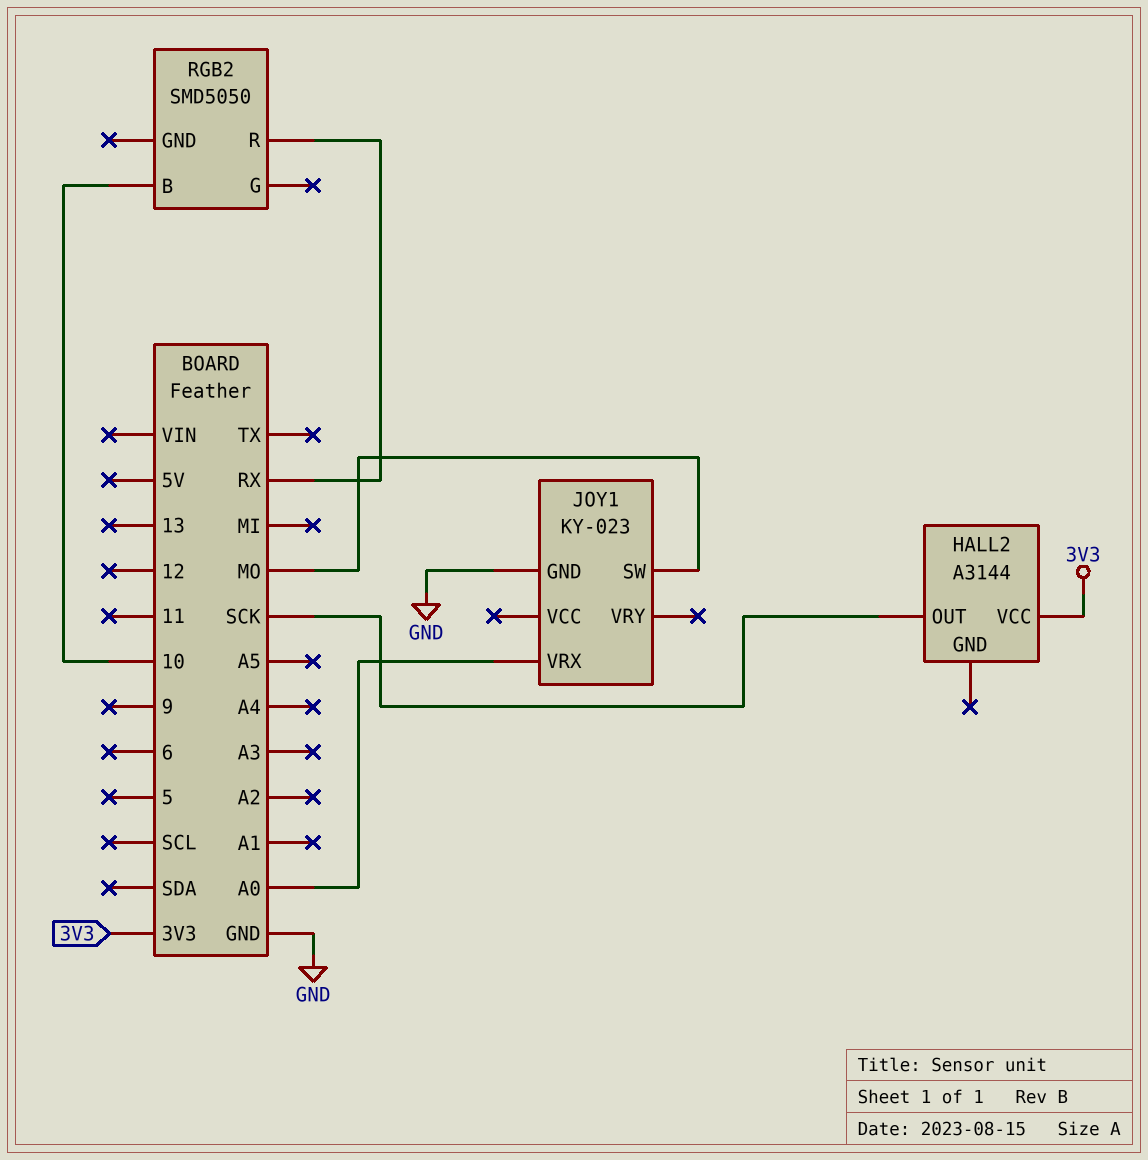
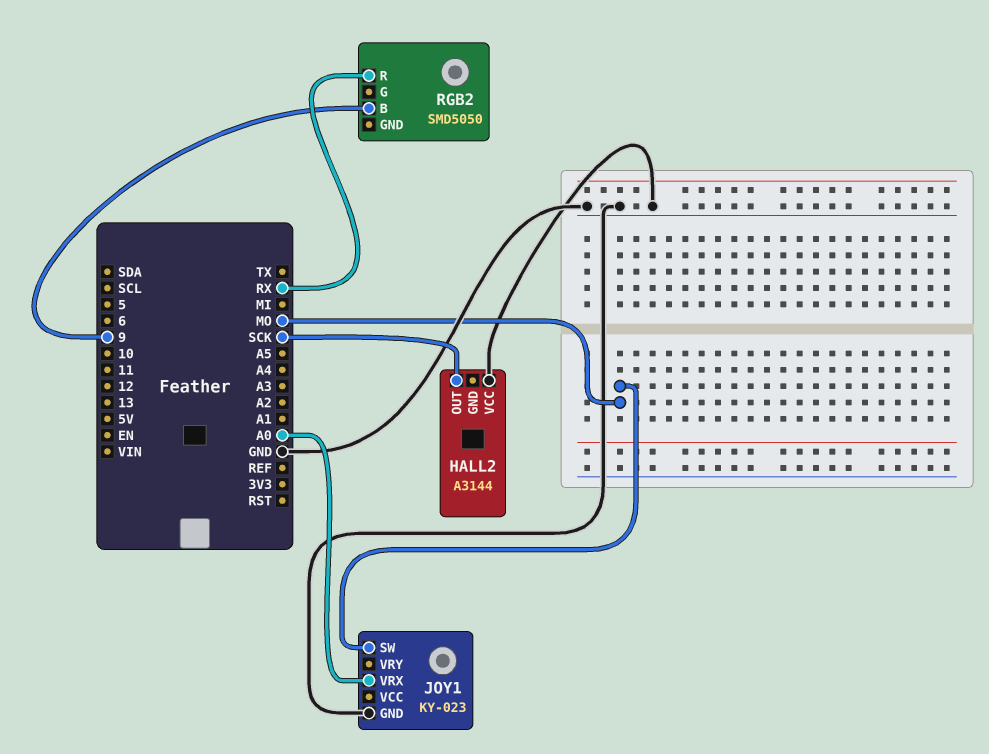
HALL2 pin VCC: 3V3 -> GND
RGB2 pin B: 10 -> 9

